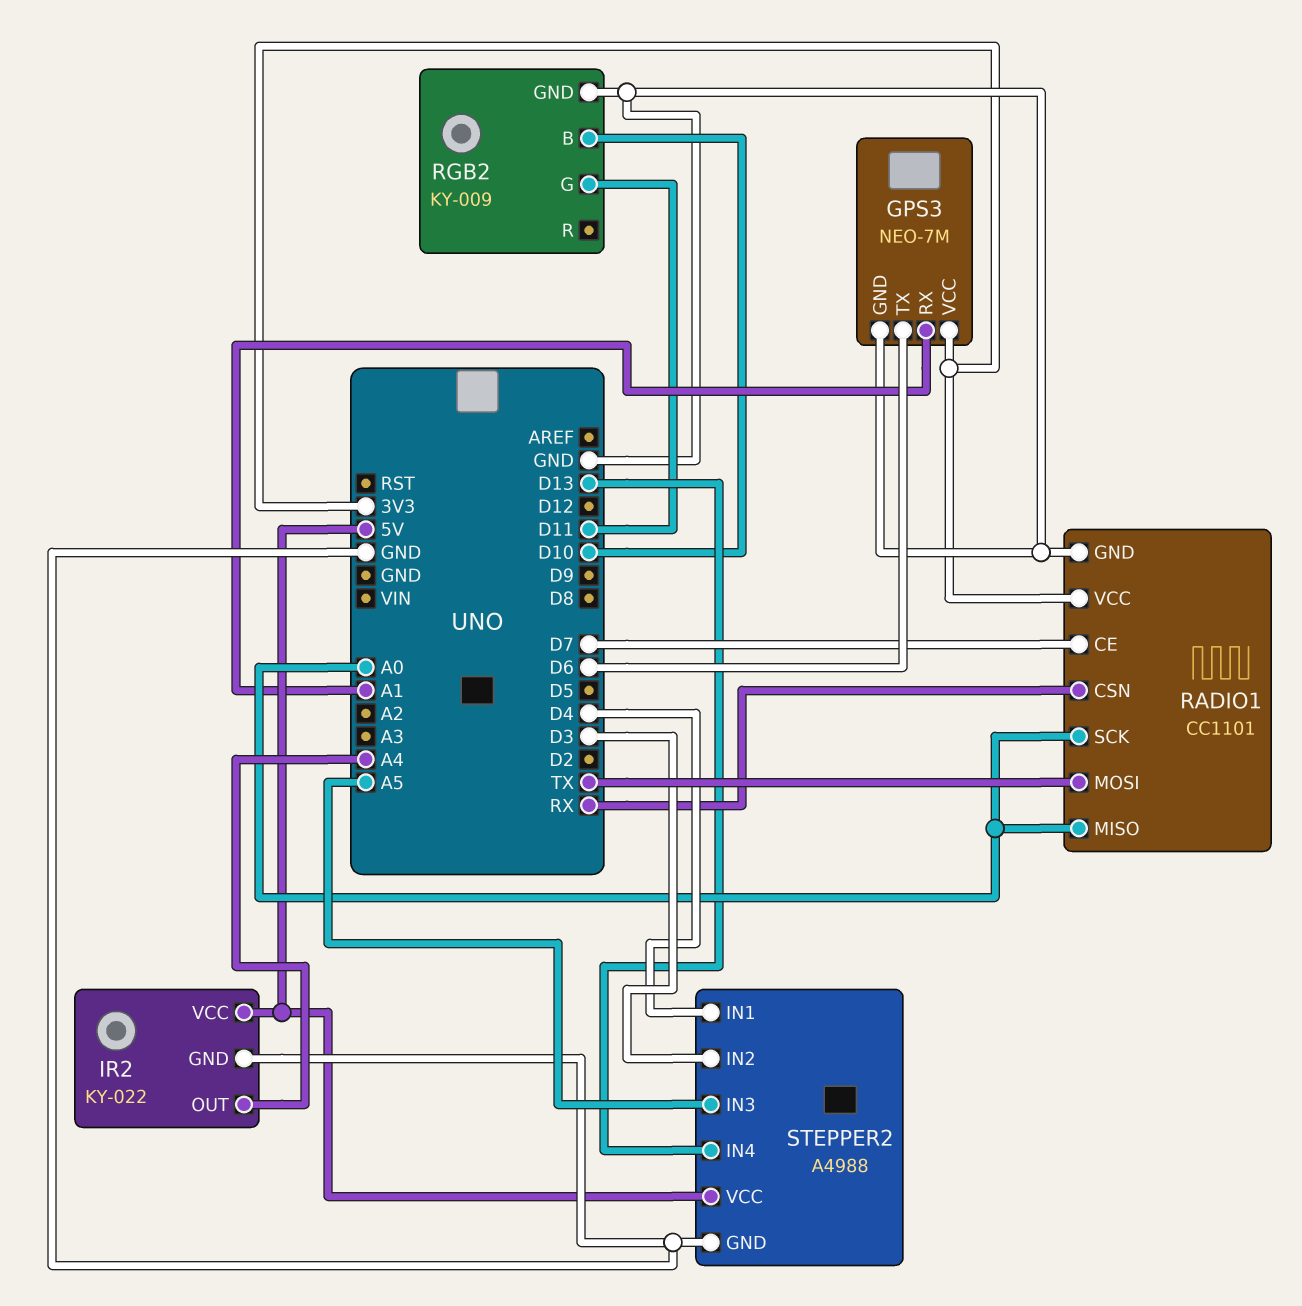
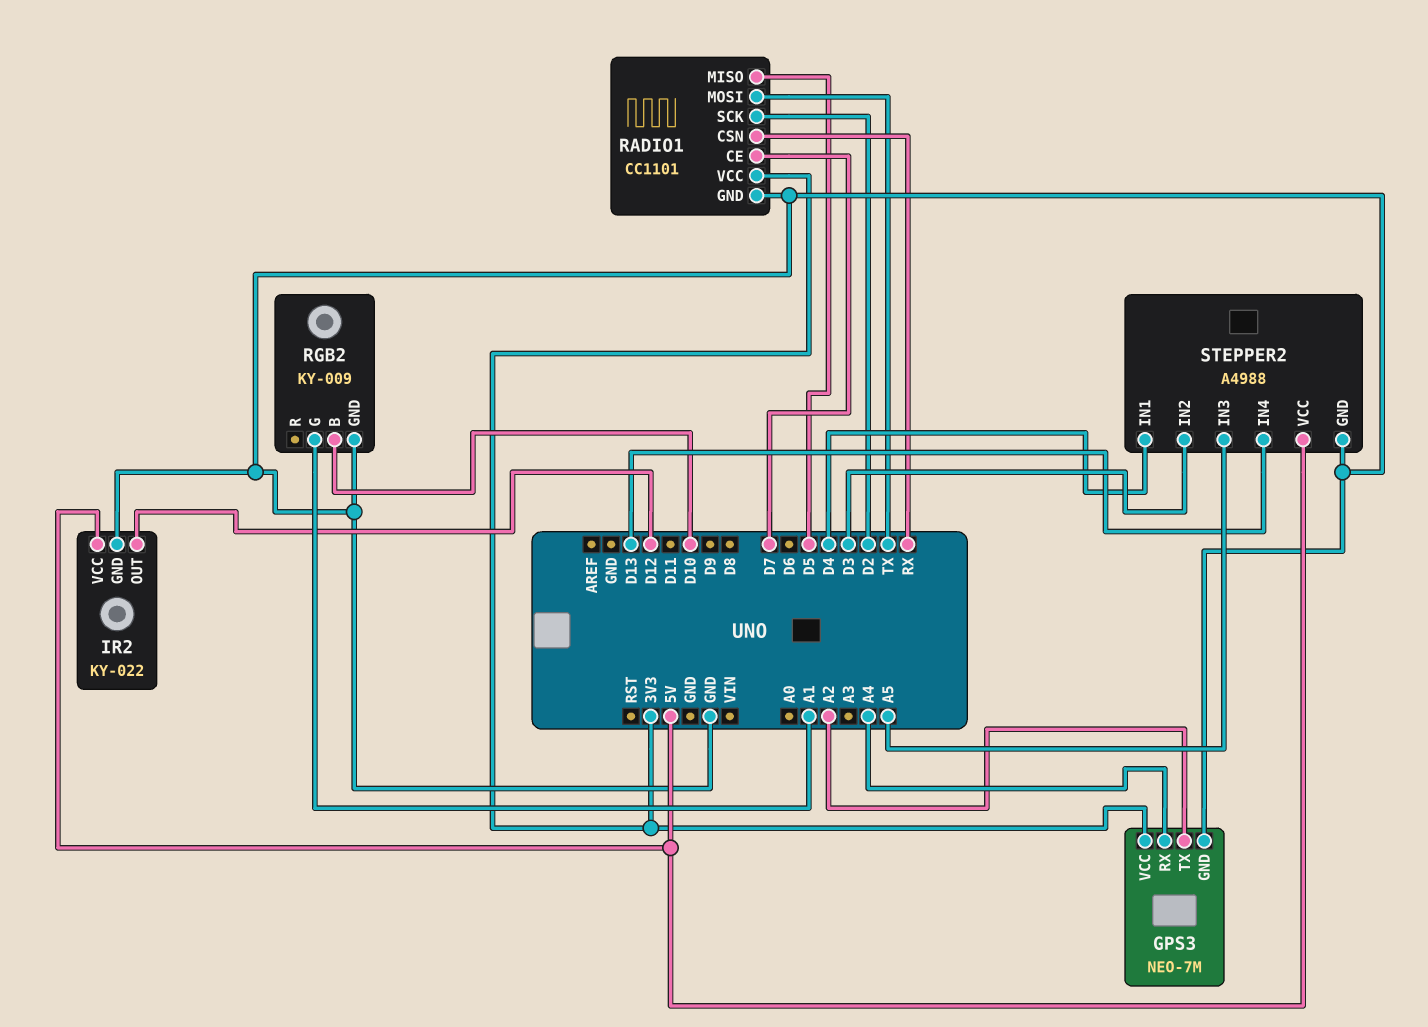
GPS3 pin RX: A1 -> A4
GPS3 pin TX: D6 -> A2
IR2 pin OUT: A4 -> D12
RADIO1 pin MISO: A0 -> D5
RADIO1 pin SCK: A0 -> D2
RGB2 pin G: D11 -> A1

